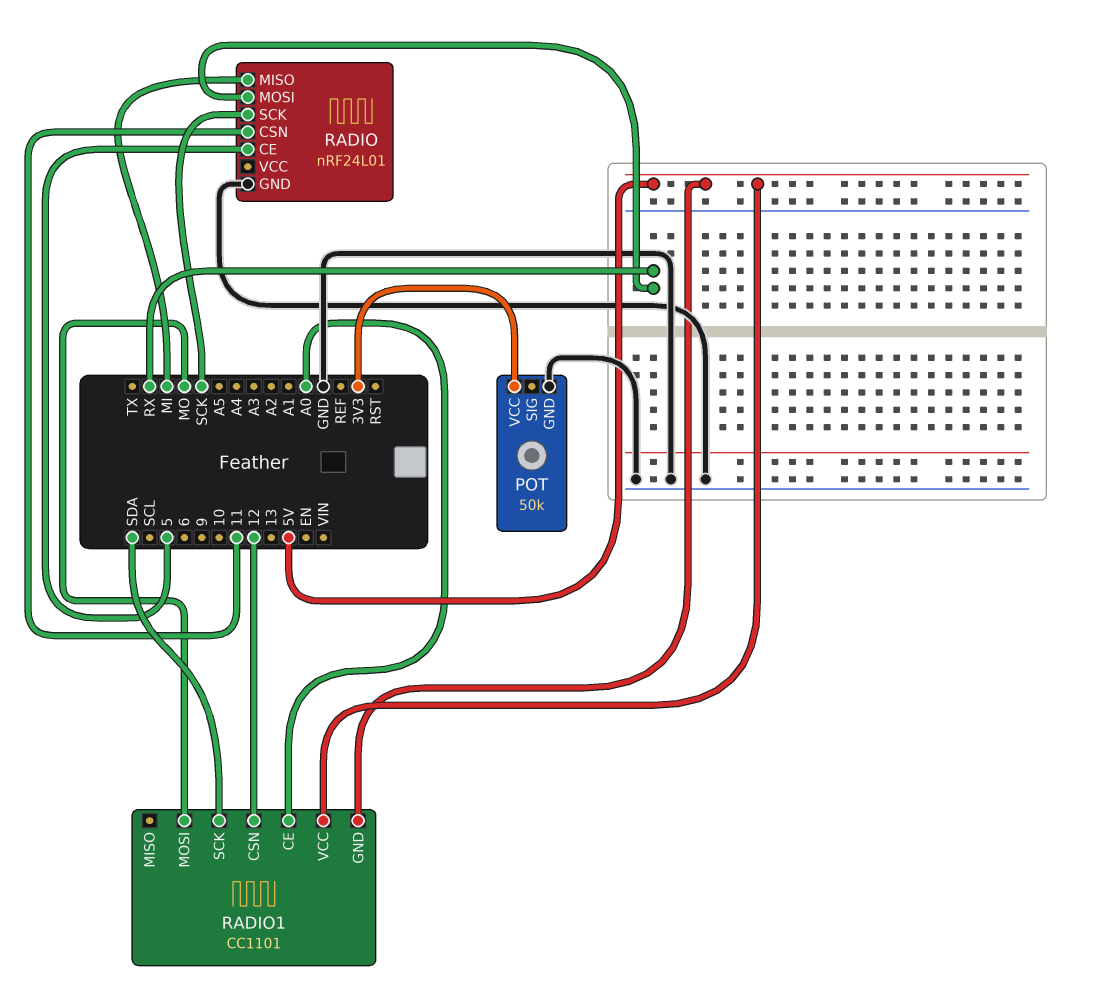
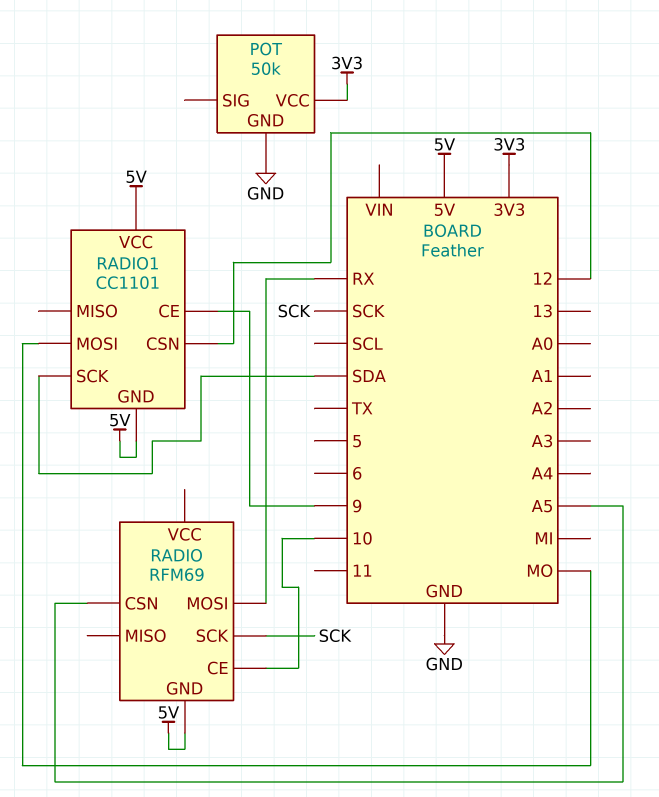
RADIO: nRF24L01 -> RFM69
RADIO pin CE: 5 -> 10
RADIO pin CSN: 11 -> A5
RADIO pin GND: GND -> 5V
RADIO pin MISO: MI -> none
RADIO1 pin CE: A0 -> 9

